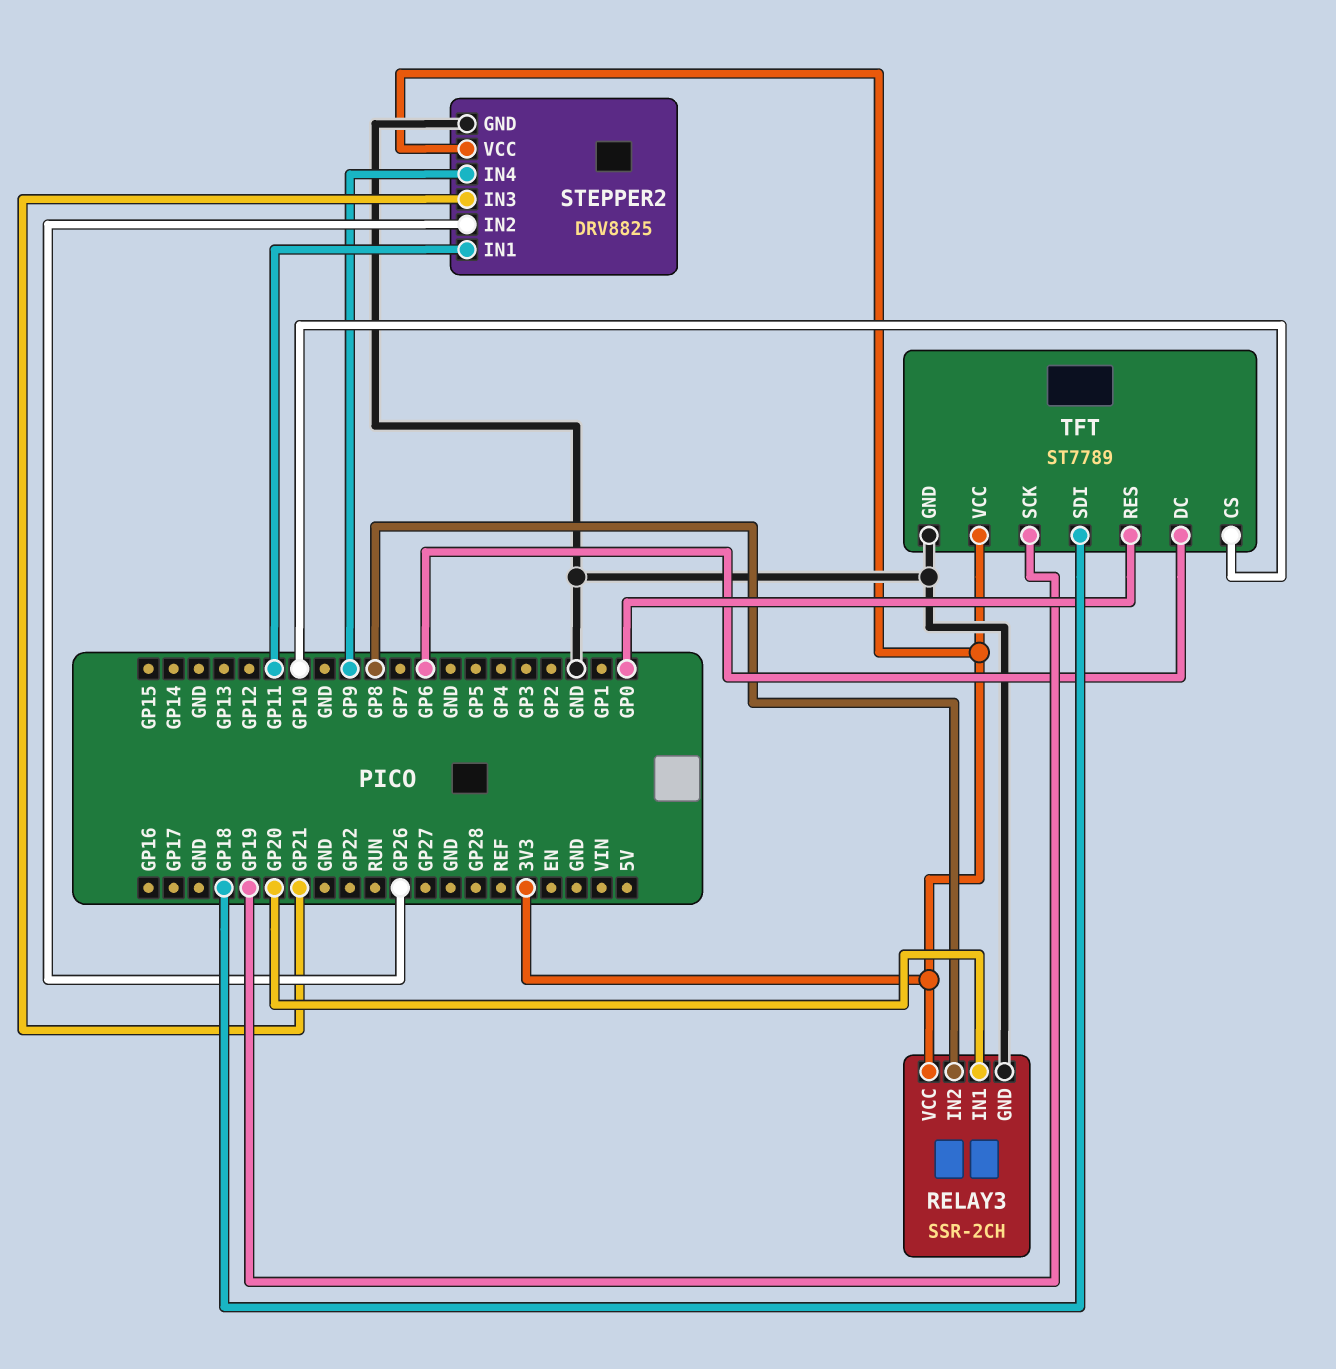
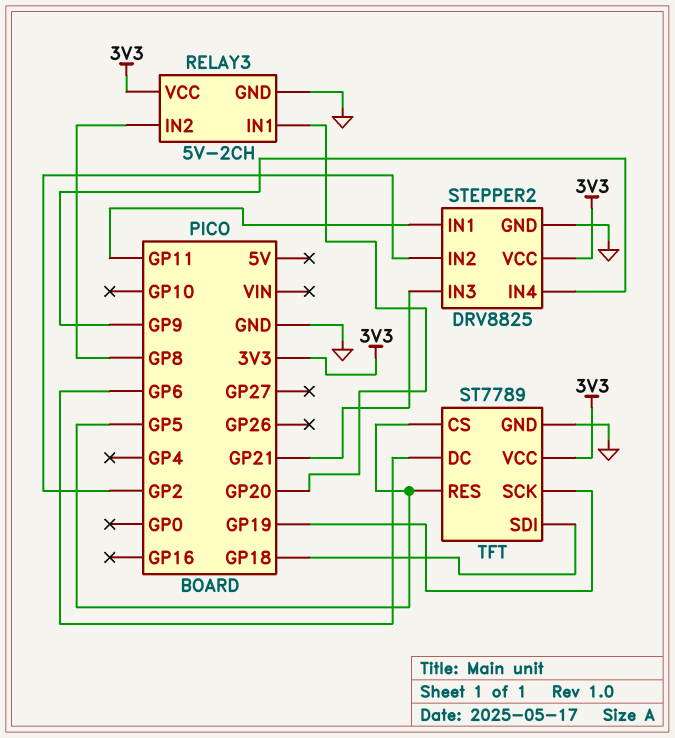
RELAY3: SSR-2CH -> 5V-2CH
STEPPER2 pin IN2: GP26 -> GP2
TFT pin CS: GP10 -> GP5
TFT pin RES: GP0 -> GP5

